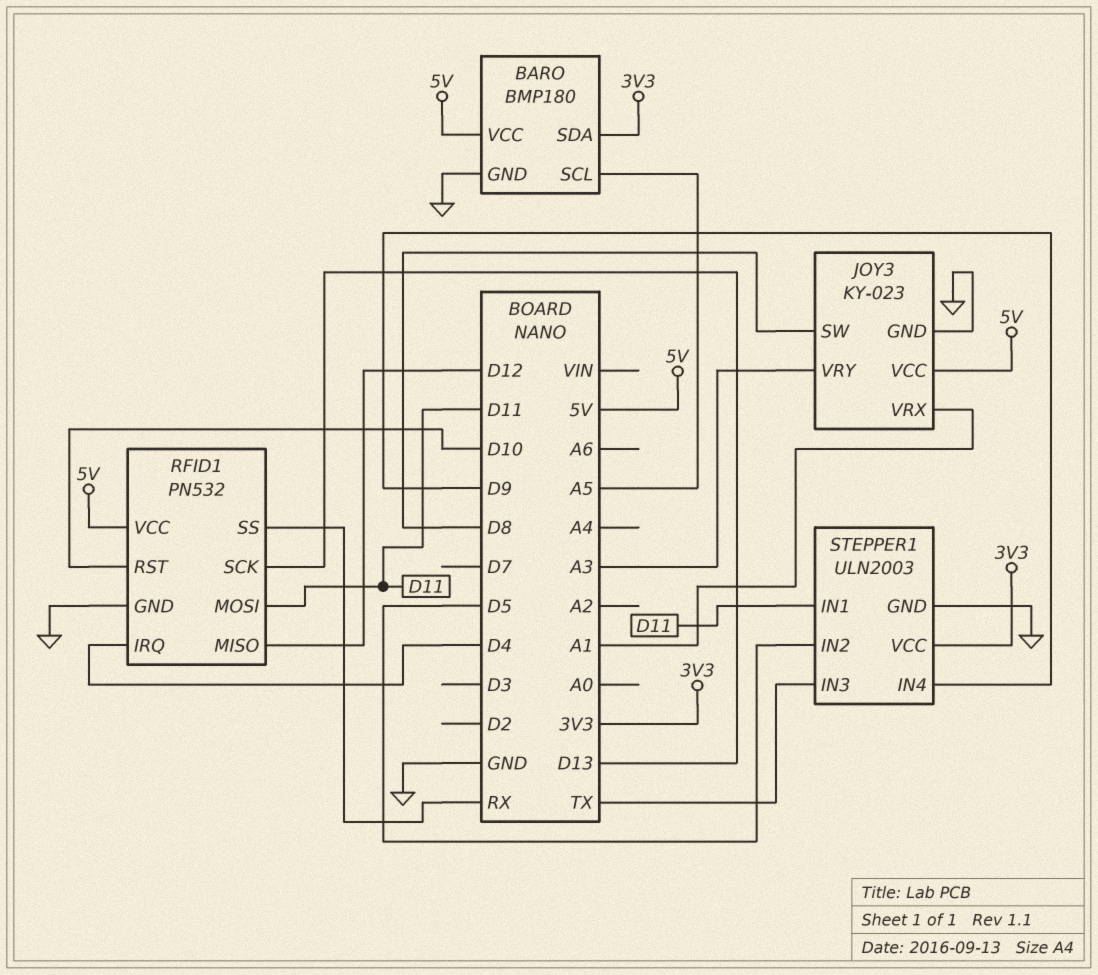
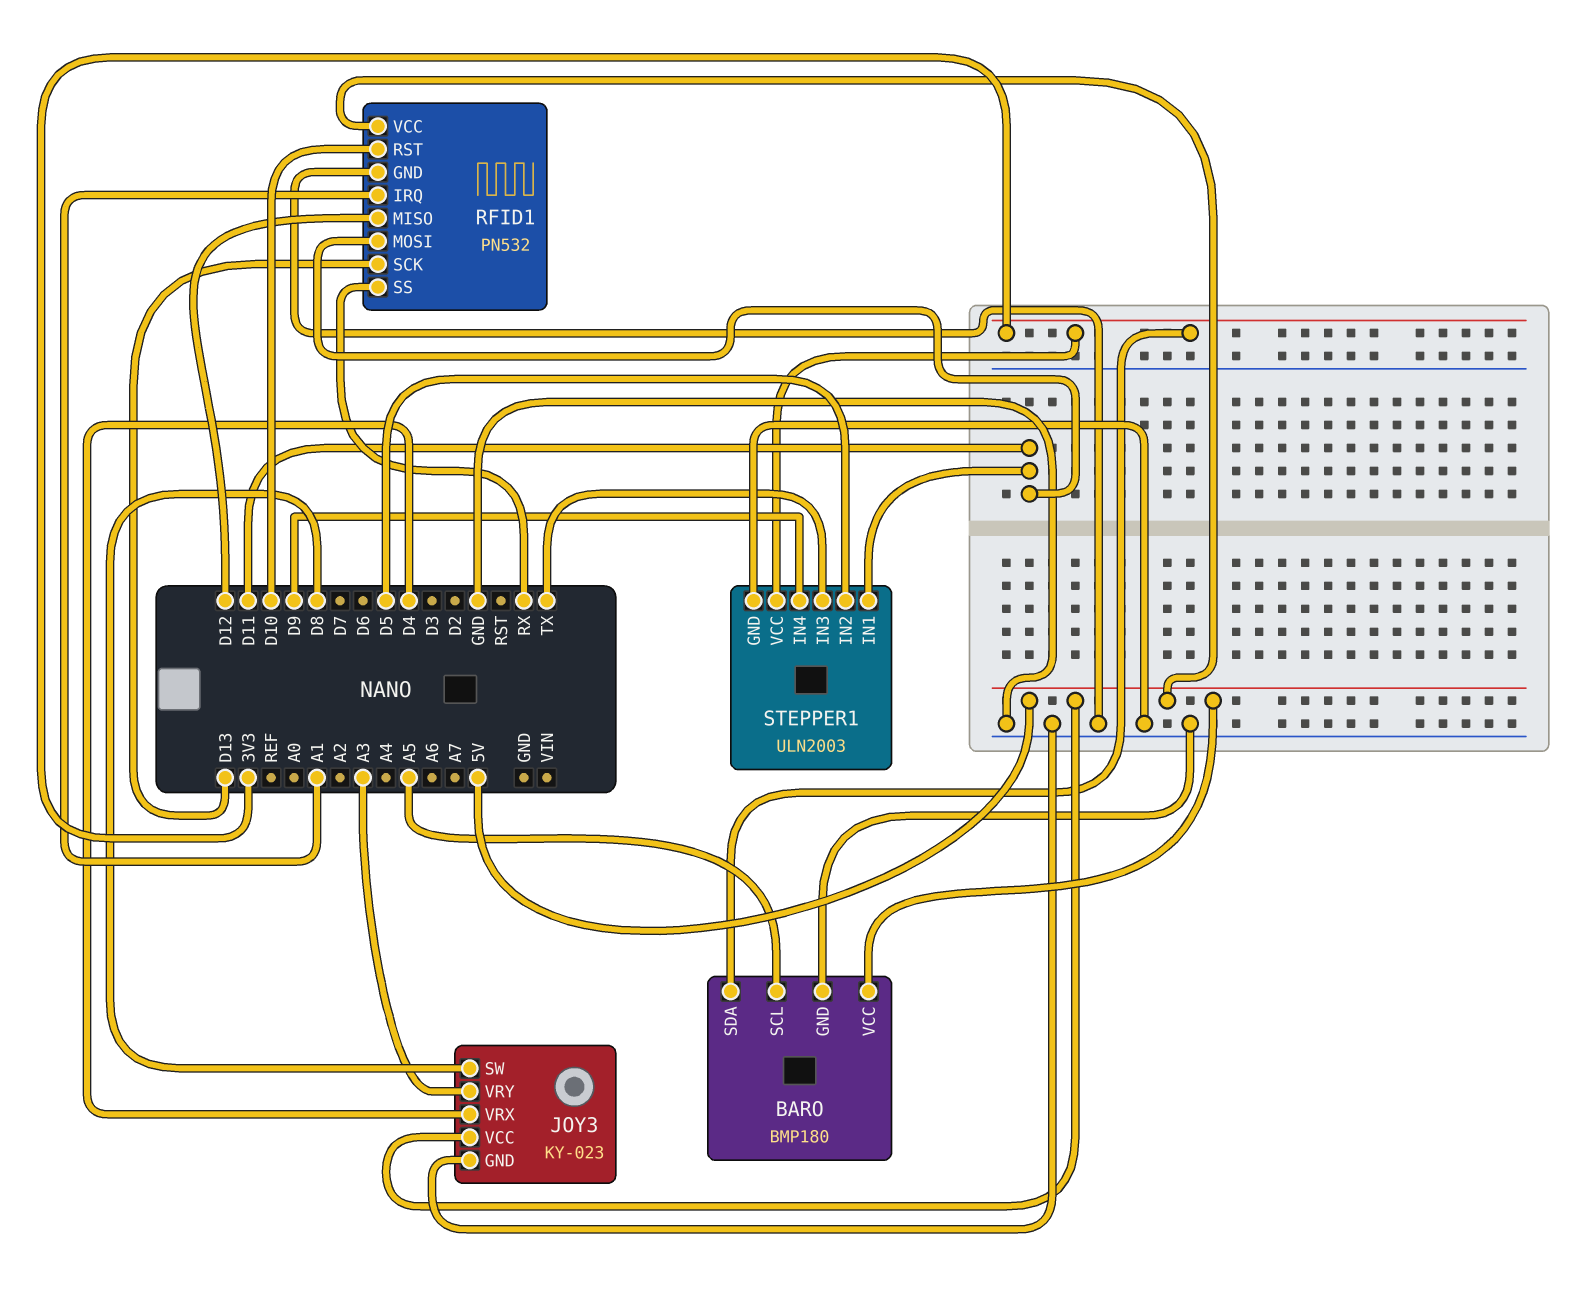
JOY3 pin VRX: A1 -> D4
RFID1 pin IRQ: D4 -> A1

